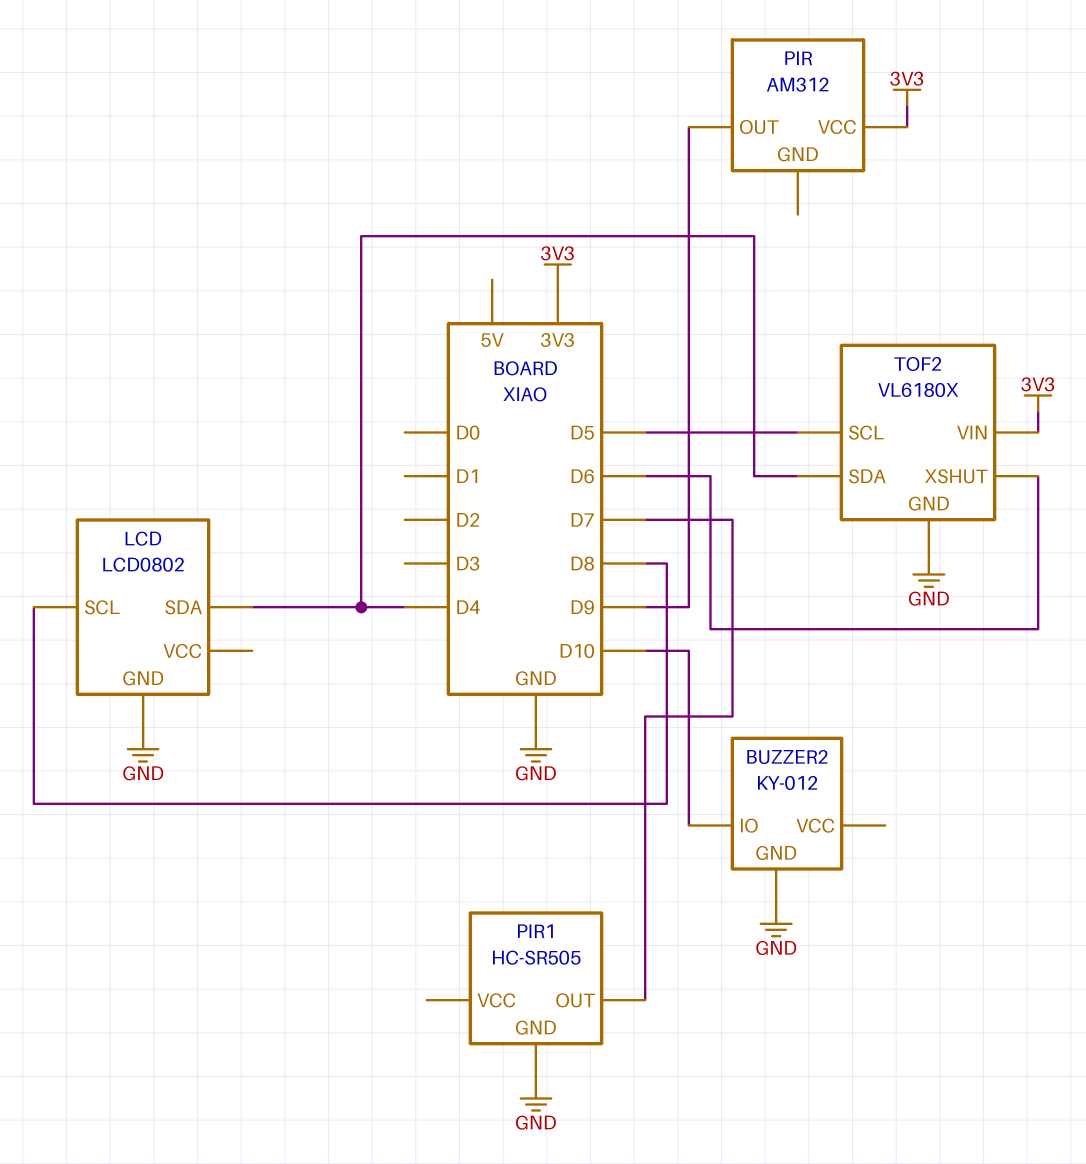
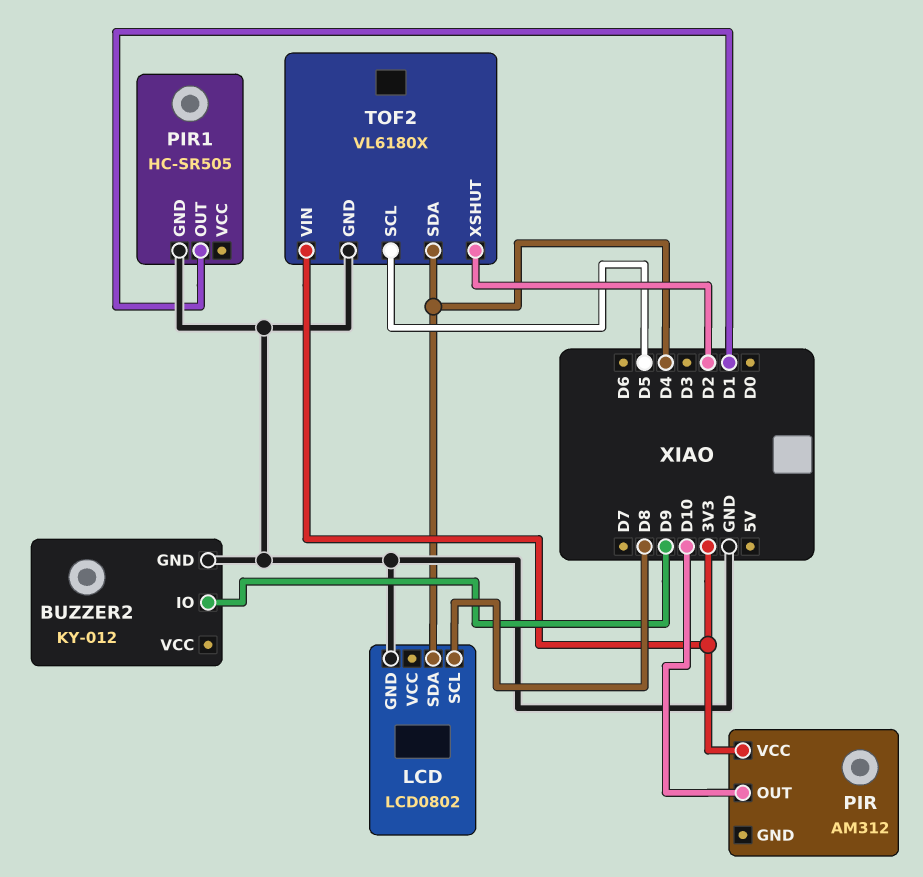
BUZZER2 pin IO: D10 -> D9
PIR pin OUT: D9 -> D10
PIR1 pin OUT: D7 -> D1
TOF2 pin XSHUT: D6 -> D2

